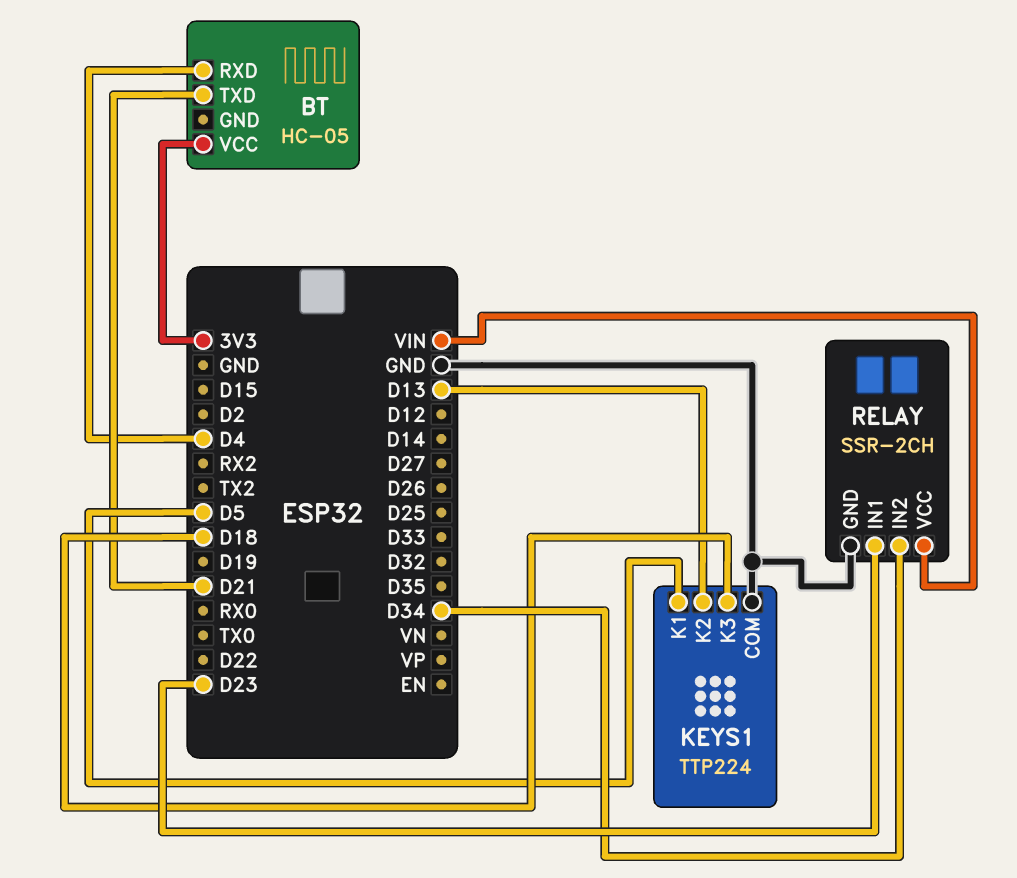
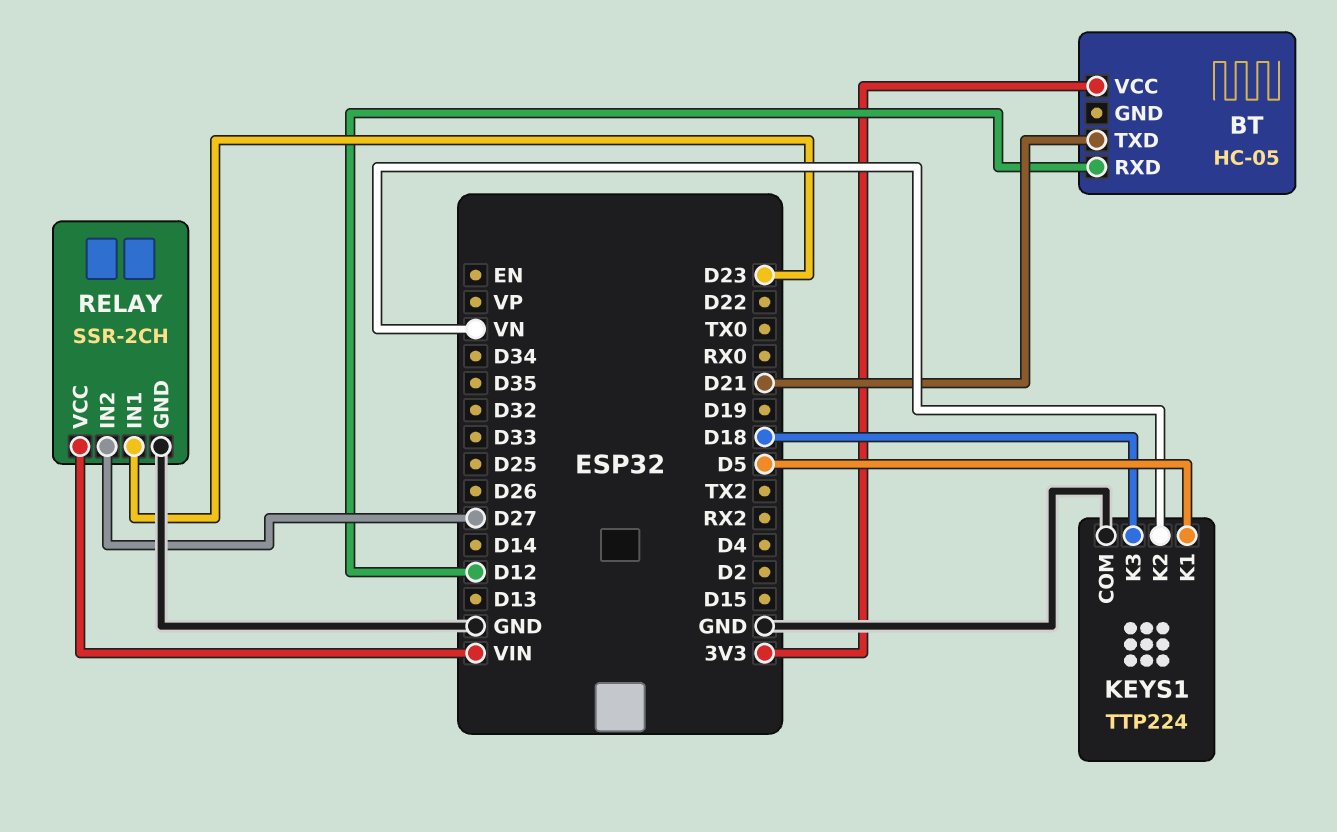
BT pin RXD: D4 -> D12
KEYS1 pin K2: D13 -> VN
RELAY pin IN2: D34 -> D27

